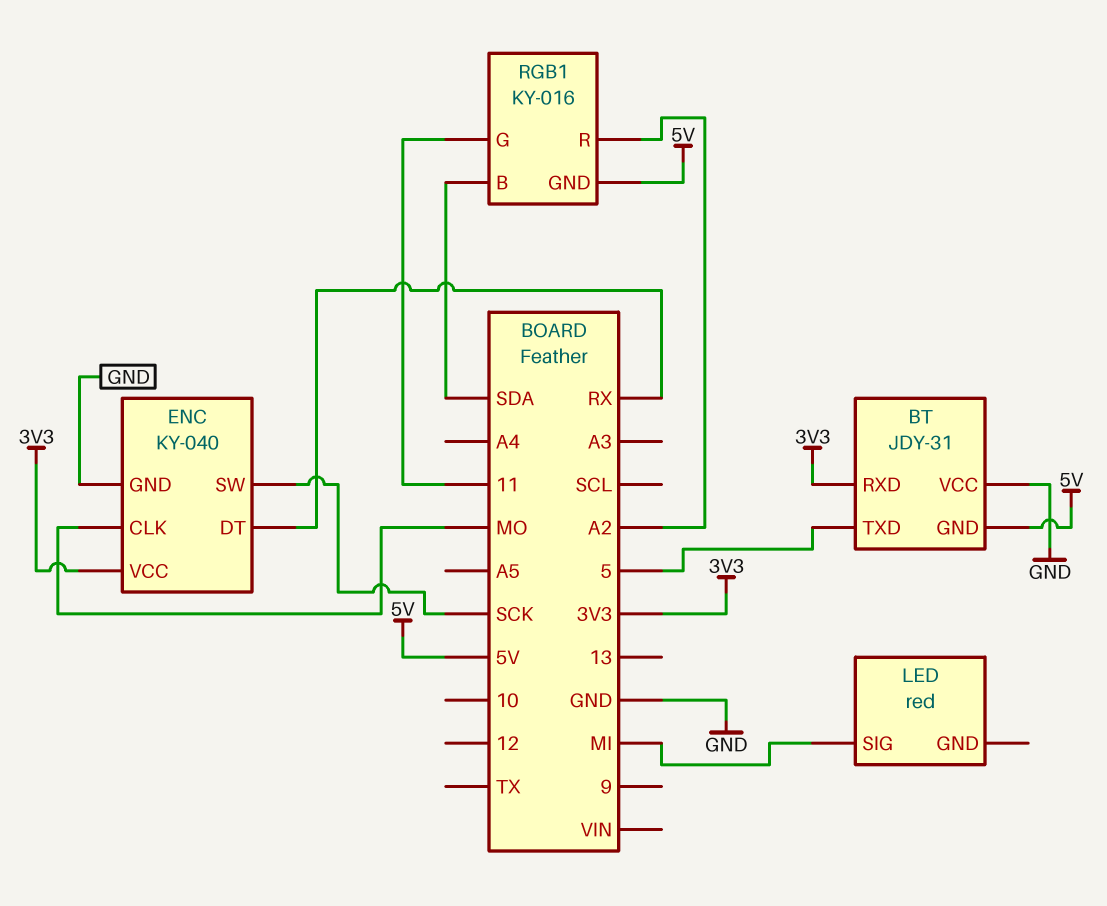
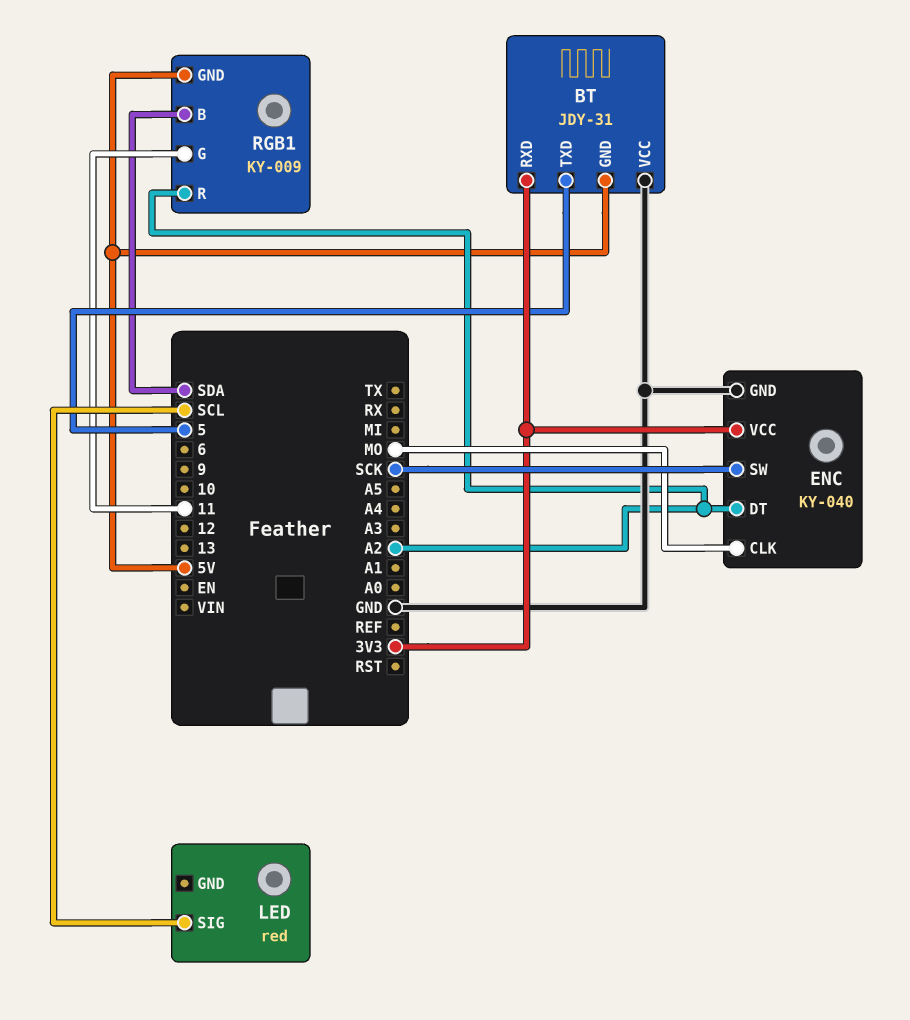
ENC pin DT: RX -> A2
LED pin SIG: MI -> SCL
RGB1: KY-016 -> KY-009

